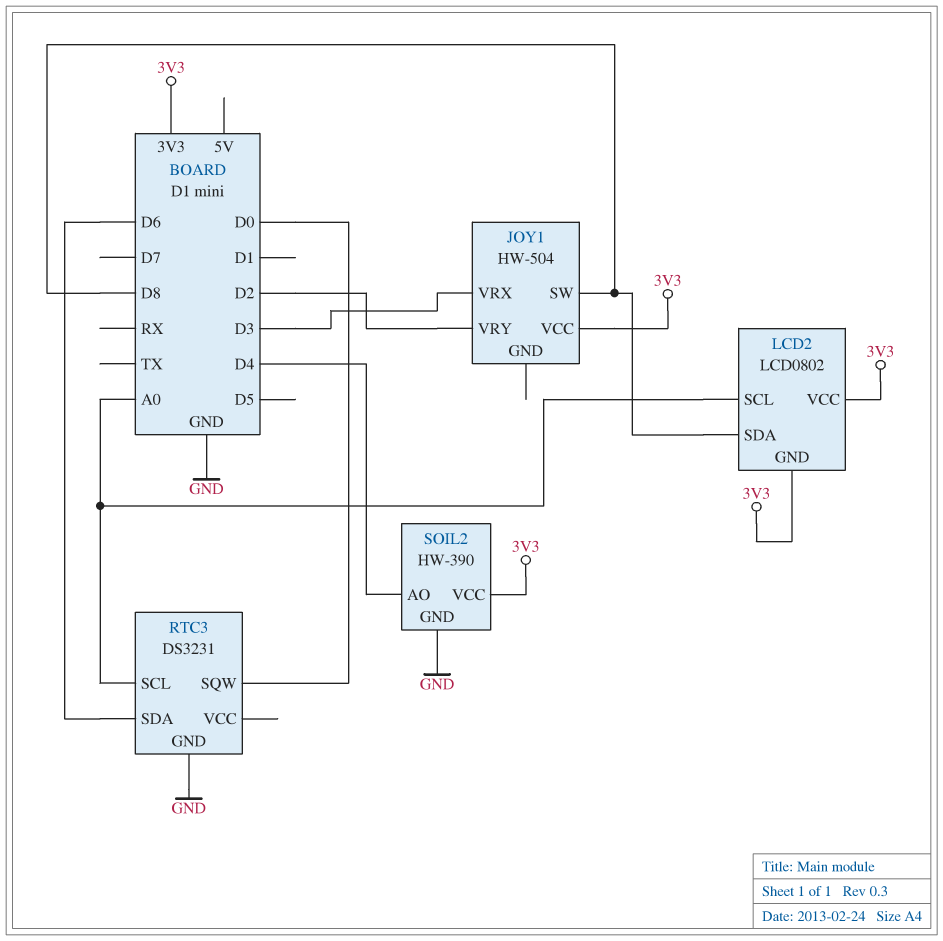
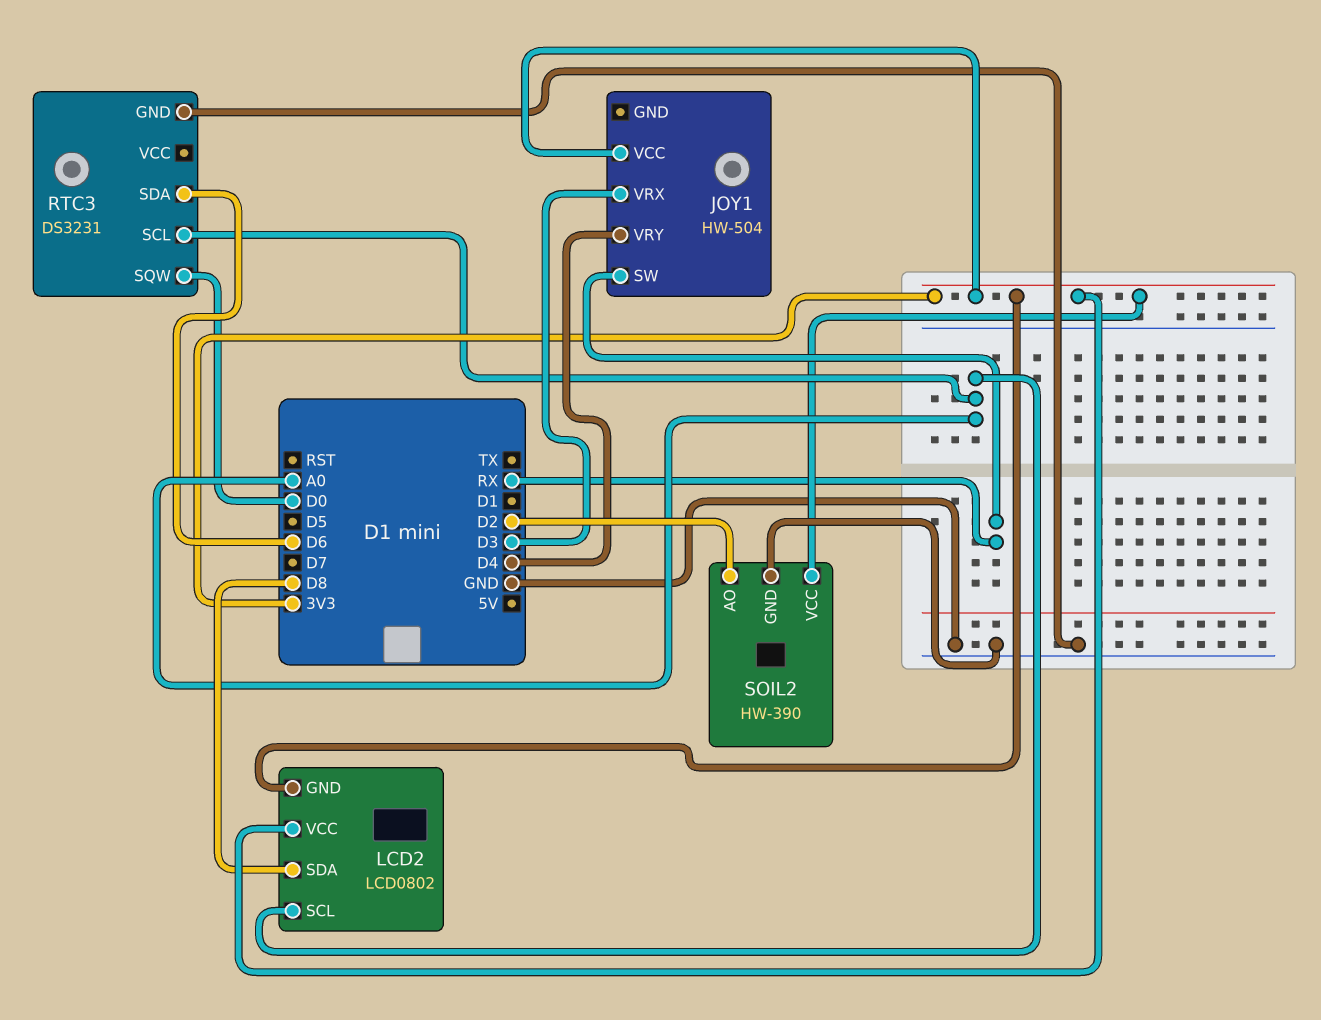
JOY1 pin SW: D8 -> RX
JOY1 pin VRY: D2 -> D4
SOIL2 pin AO: D4 -> D2

